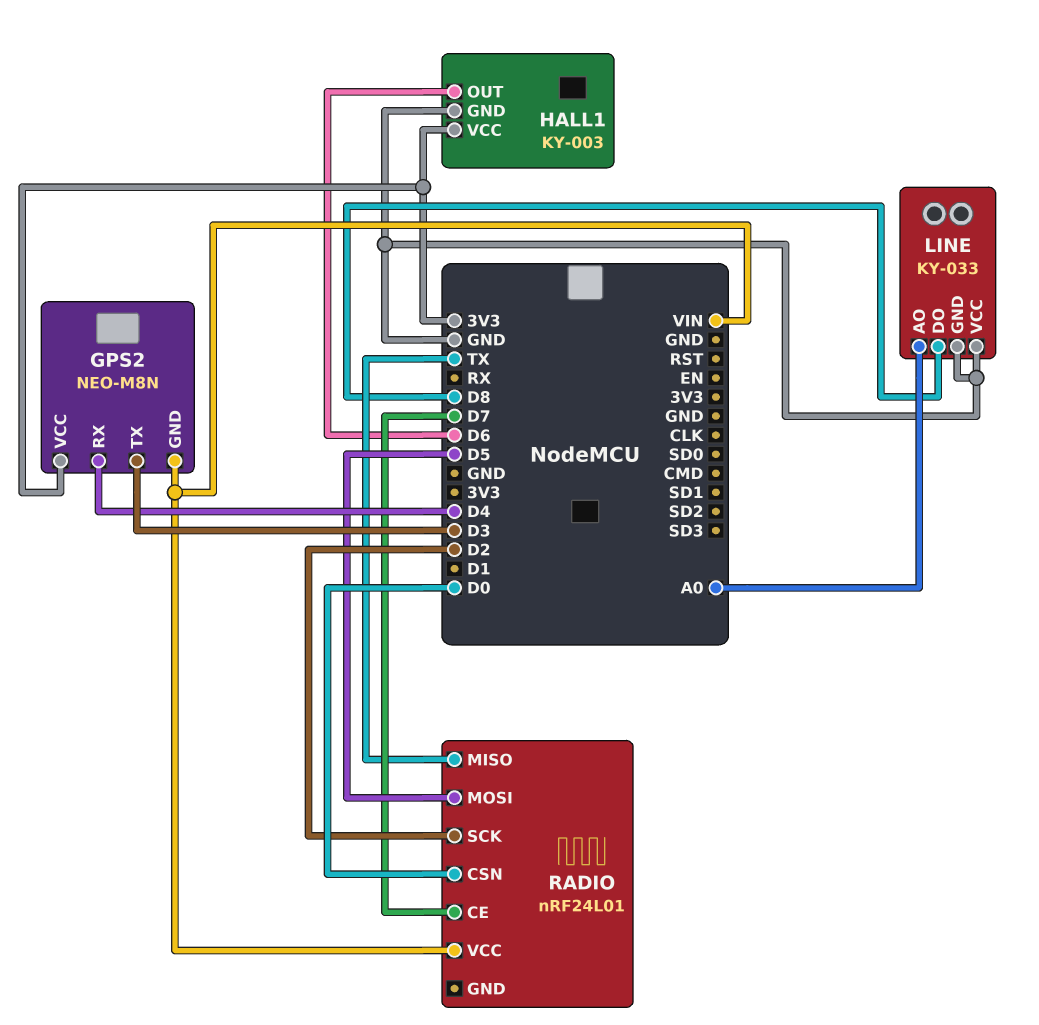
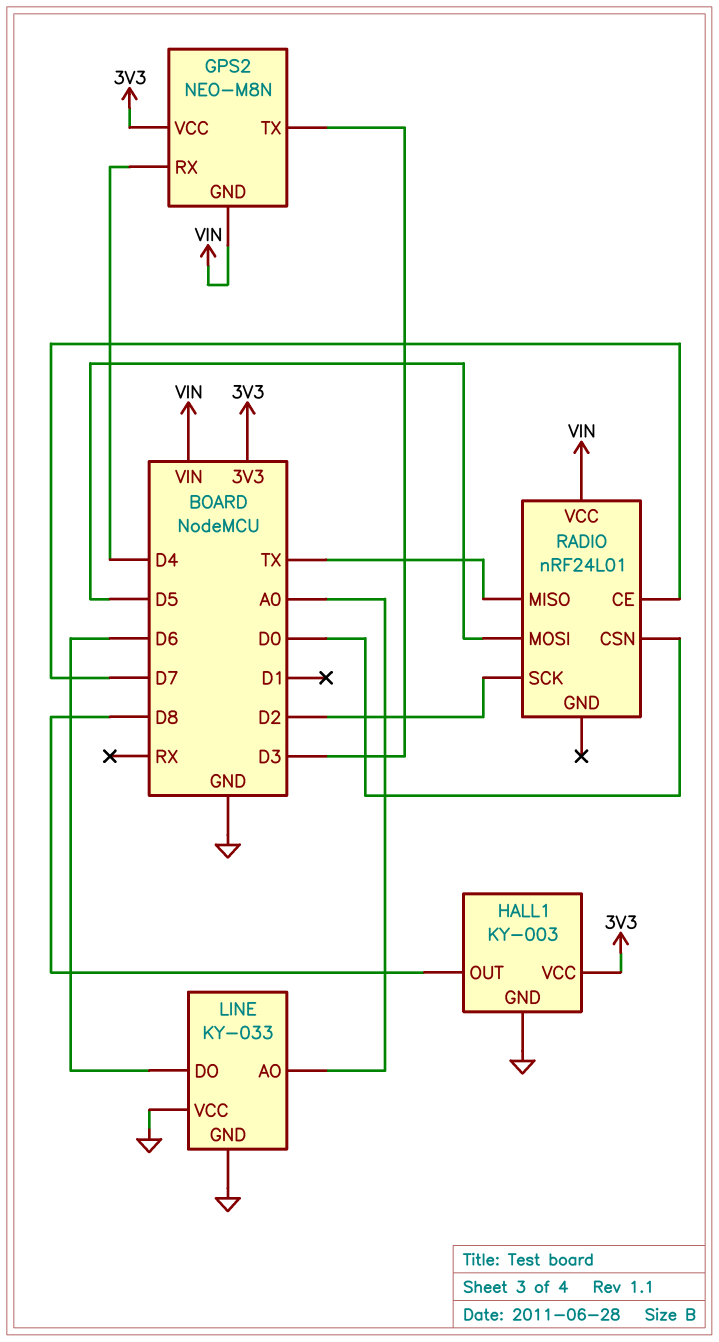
HALL1 pin OUT: D6 -> D8
LINE pin DO: D8 -> D6

